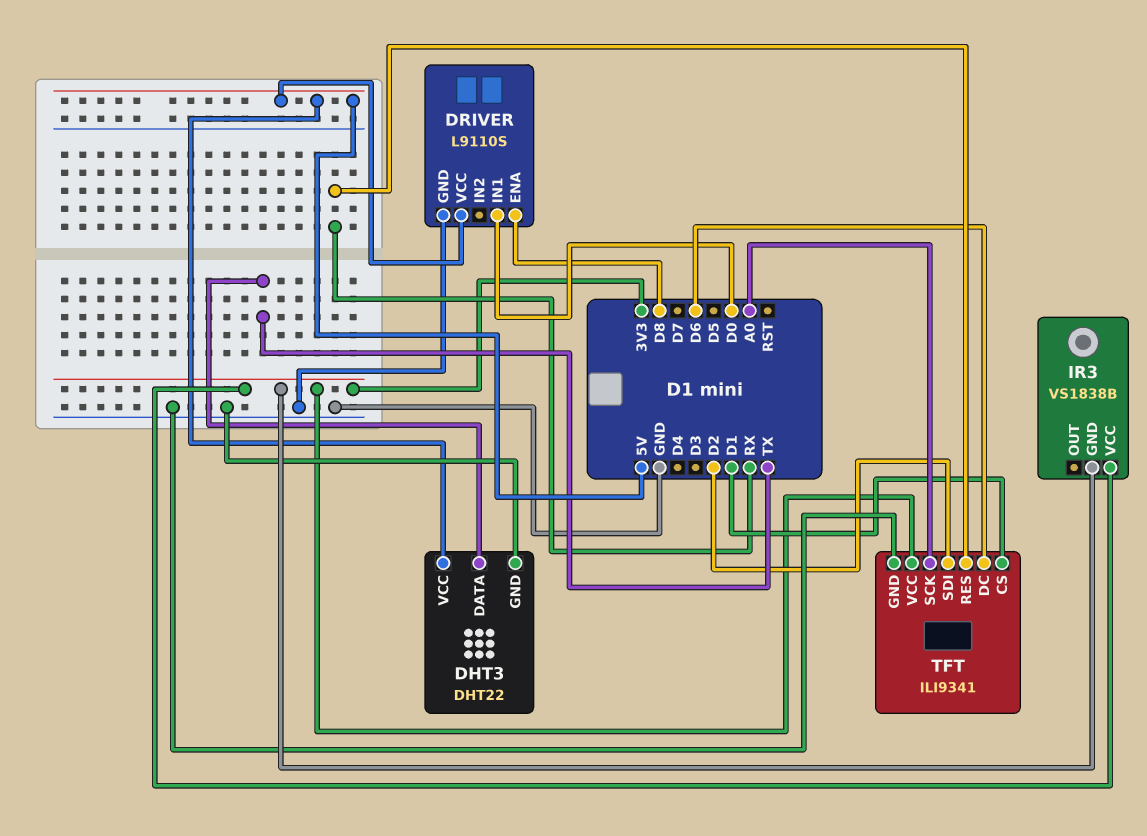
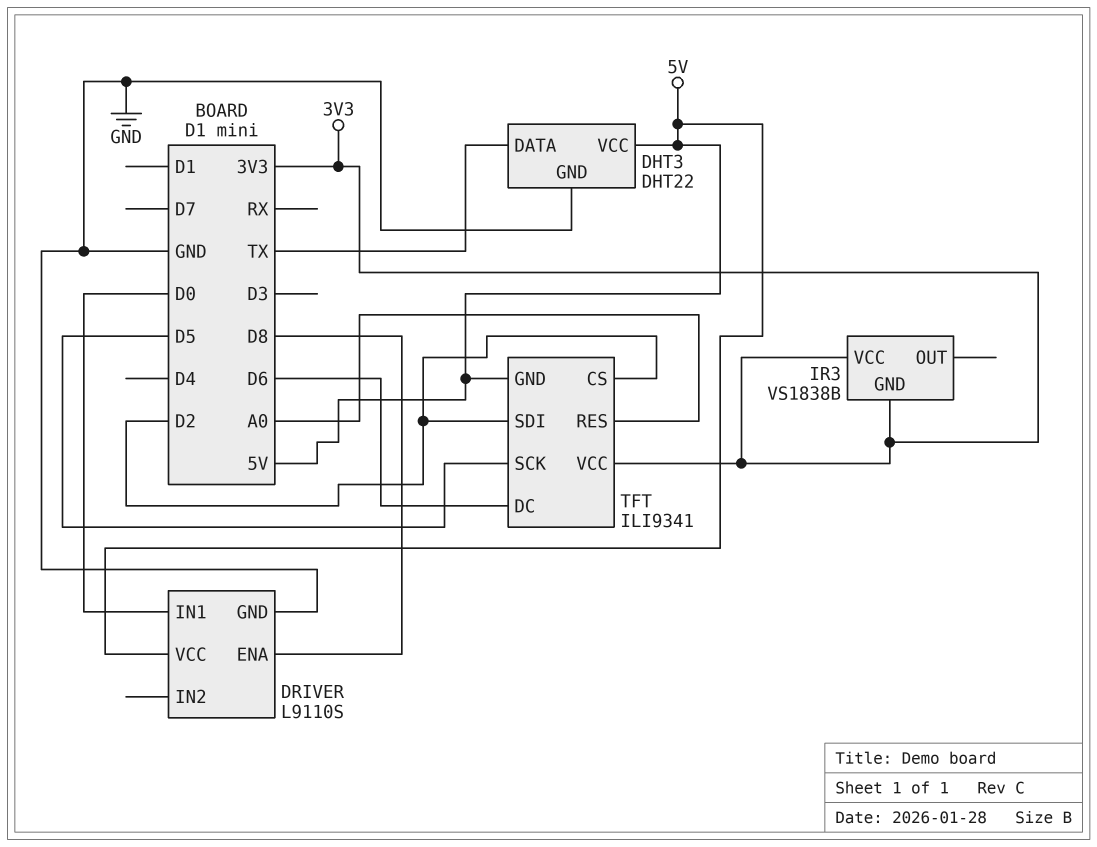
TFT pin CS: D1 -> D2
TFT pin GND: GND -> 5V
TFT pin RES: RX -> A0
TFT pin SCK: A0 -> D5

